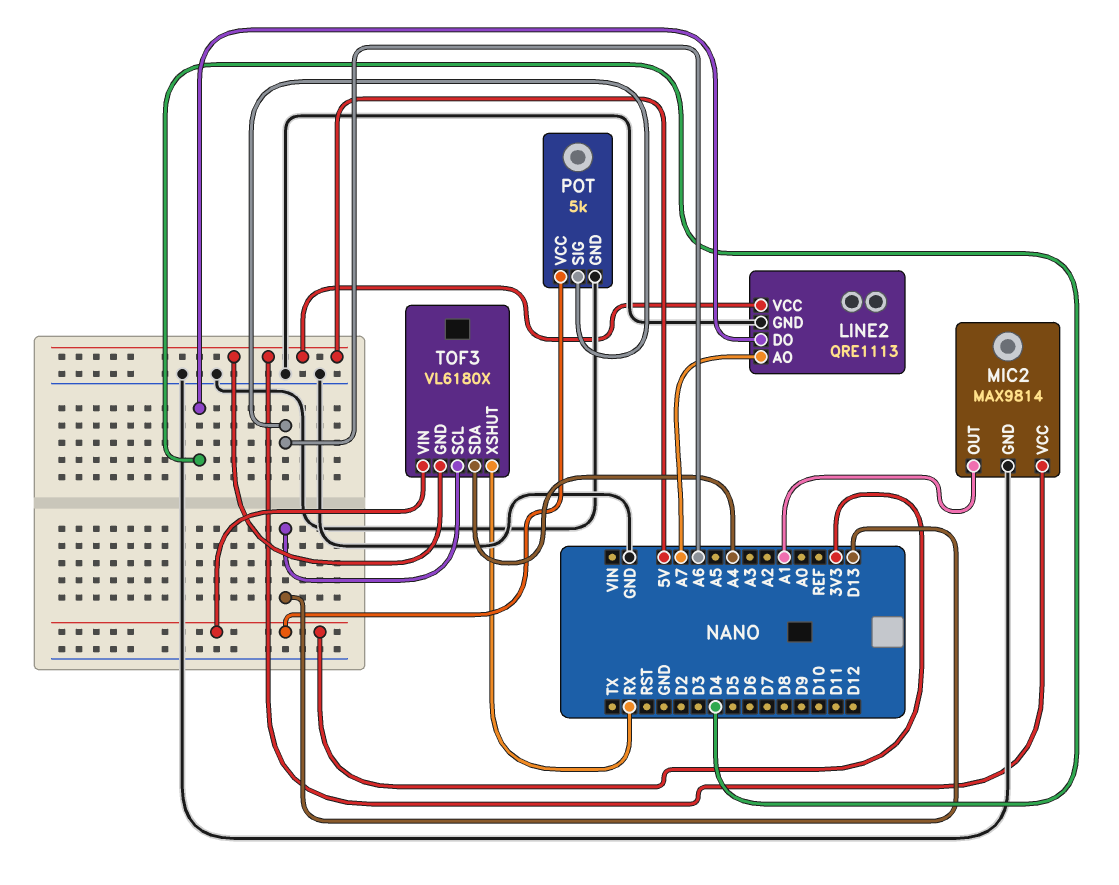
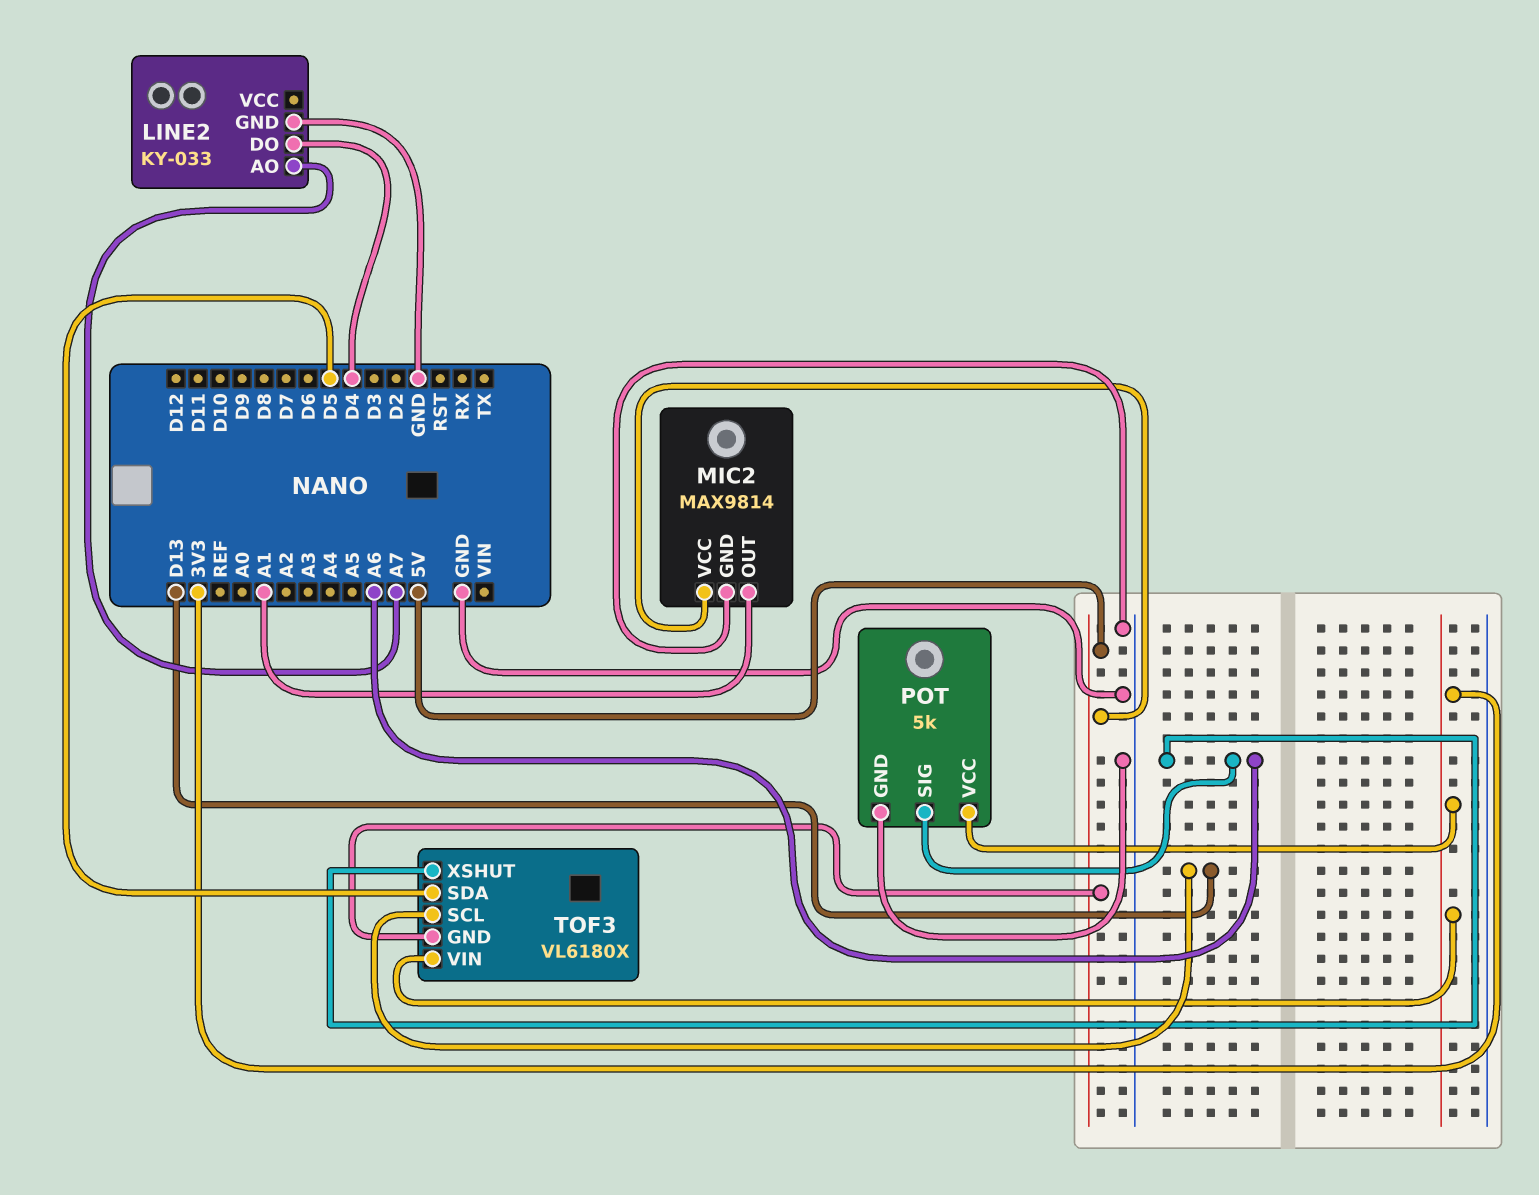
LINE2: QRE1113 -> KY-033
LINE2 pin VCC: 5V -> none
TOF3 pin SDA: A4 -> D5
TOF3 pin XSHUT: RX -> A6

